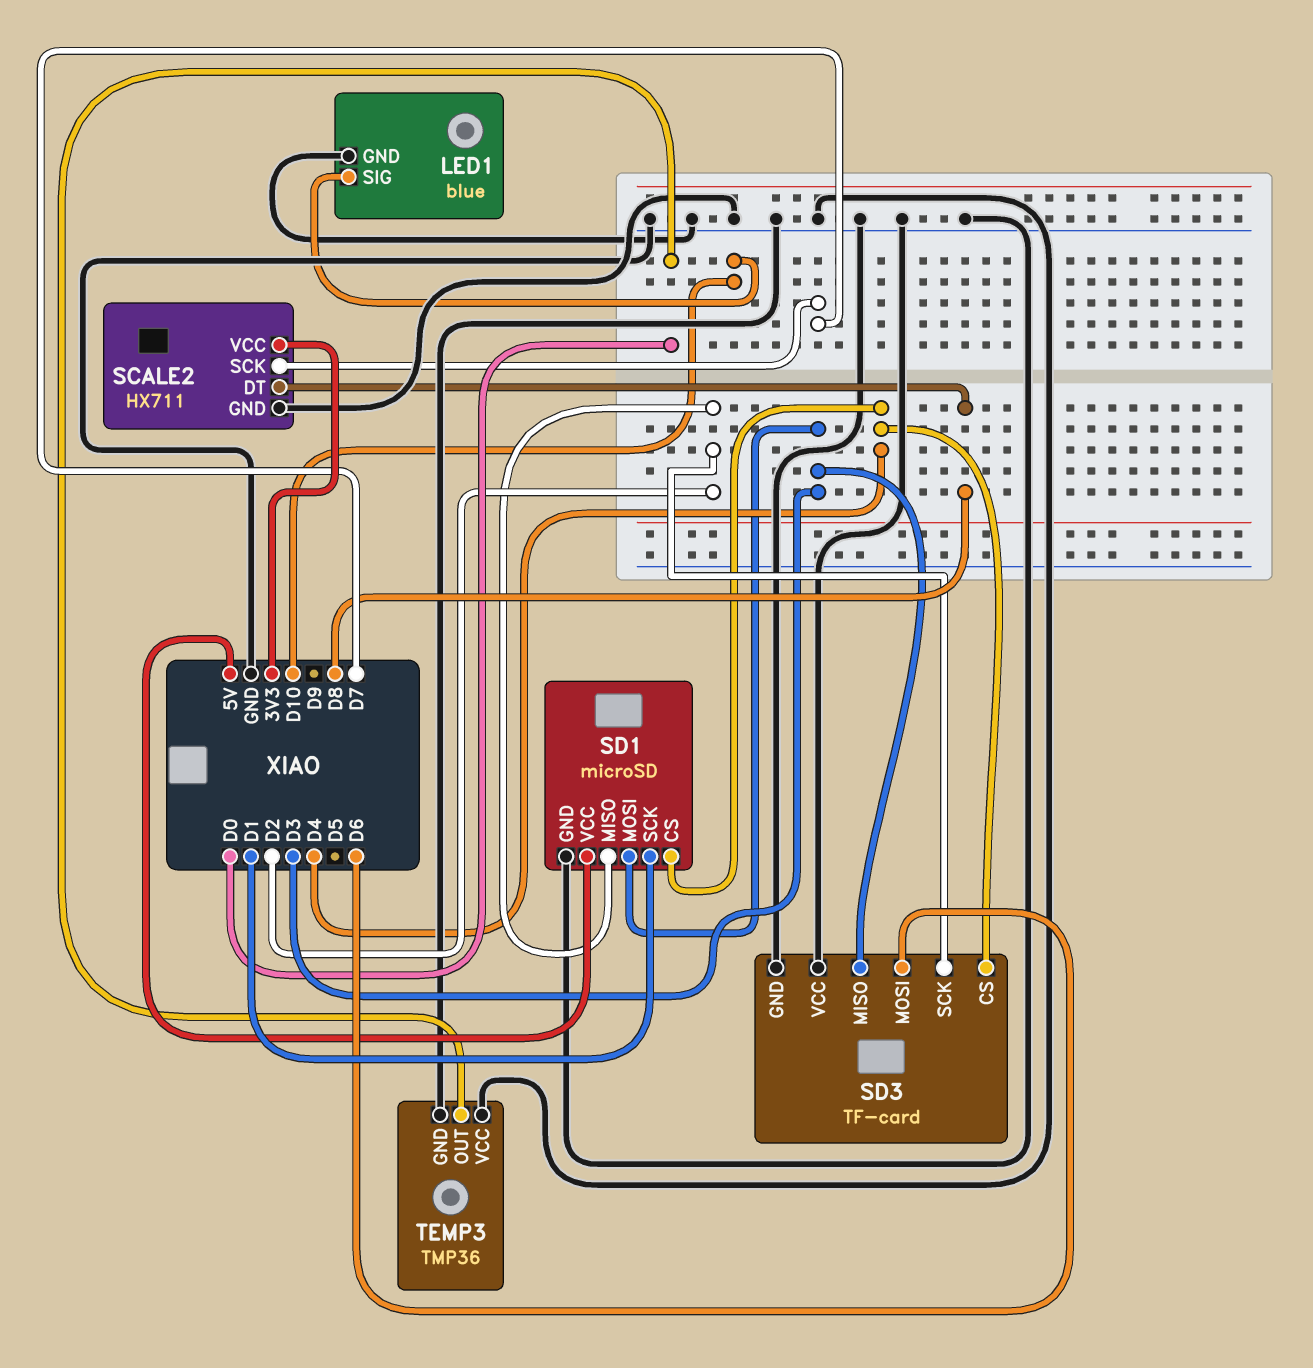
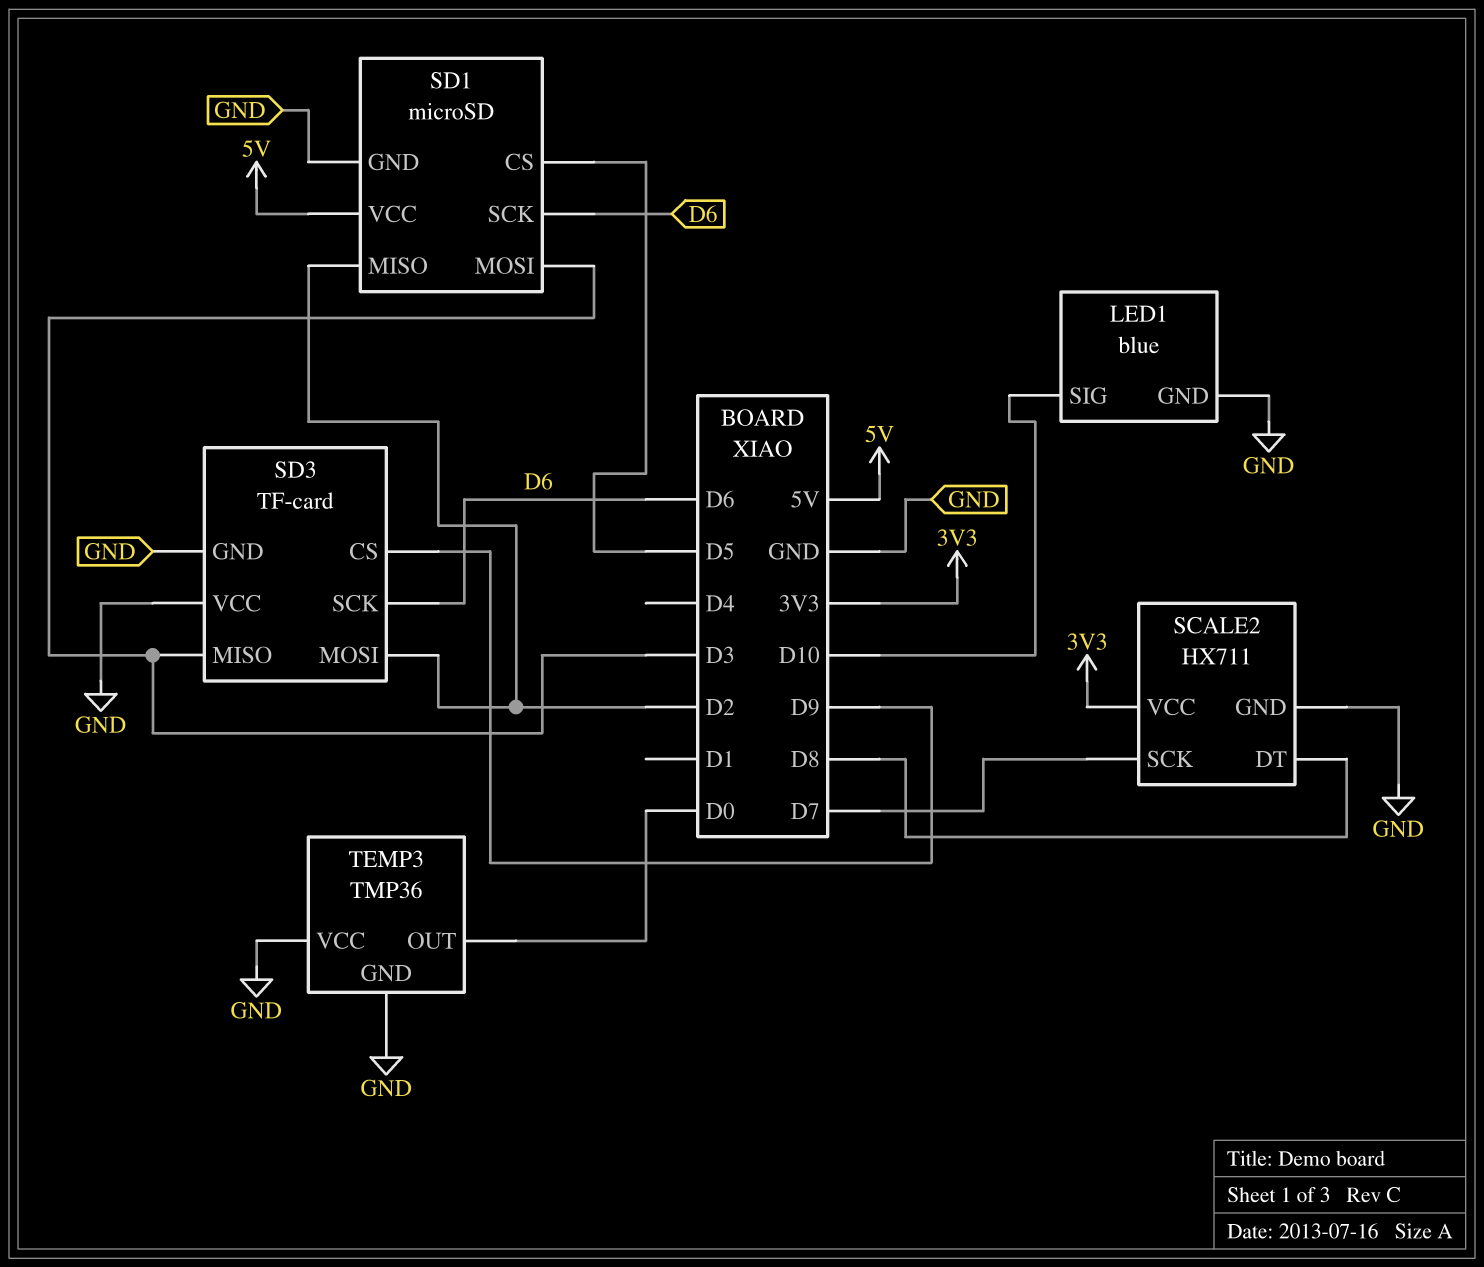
SD1 pin CS: D4 -> D5
SD1 pin SCK: D1 -> D6
SD3 pin CS: D4 -> D9
SD3 pin MOSI: D6 -> D2
SD3 pin SCK: D2 -> D6

